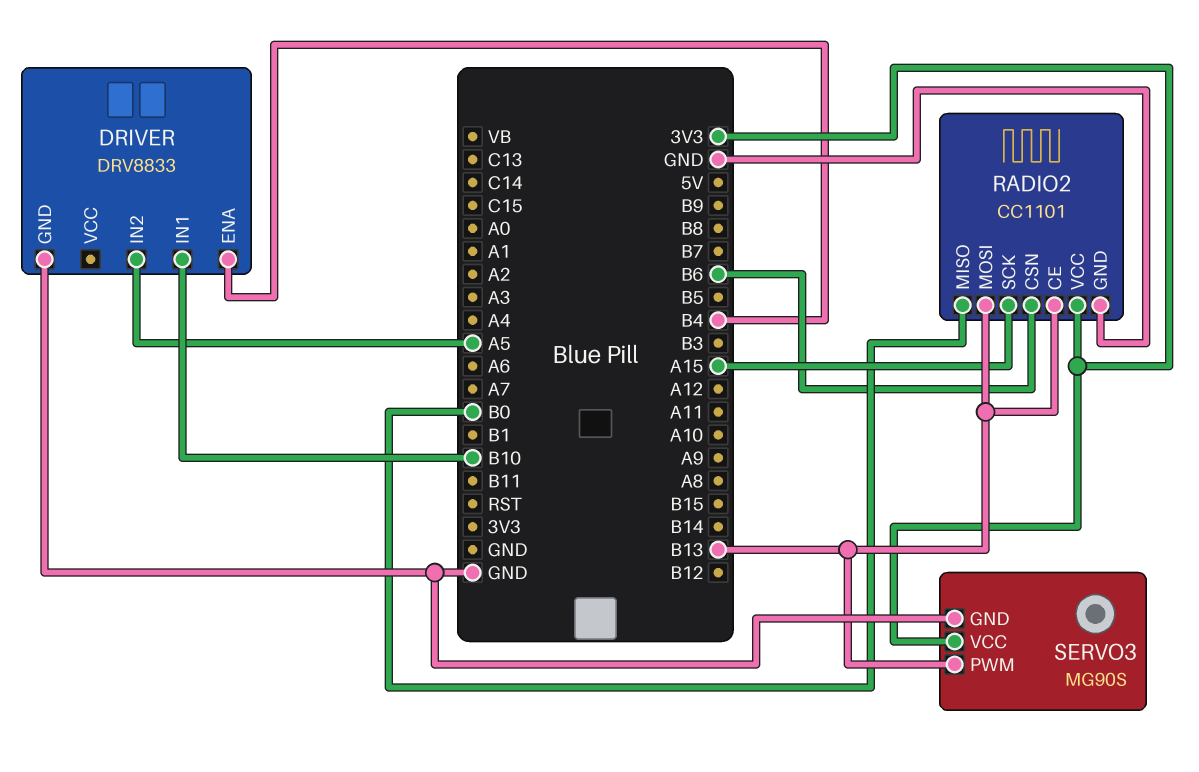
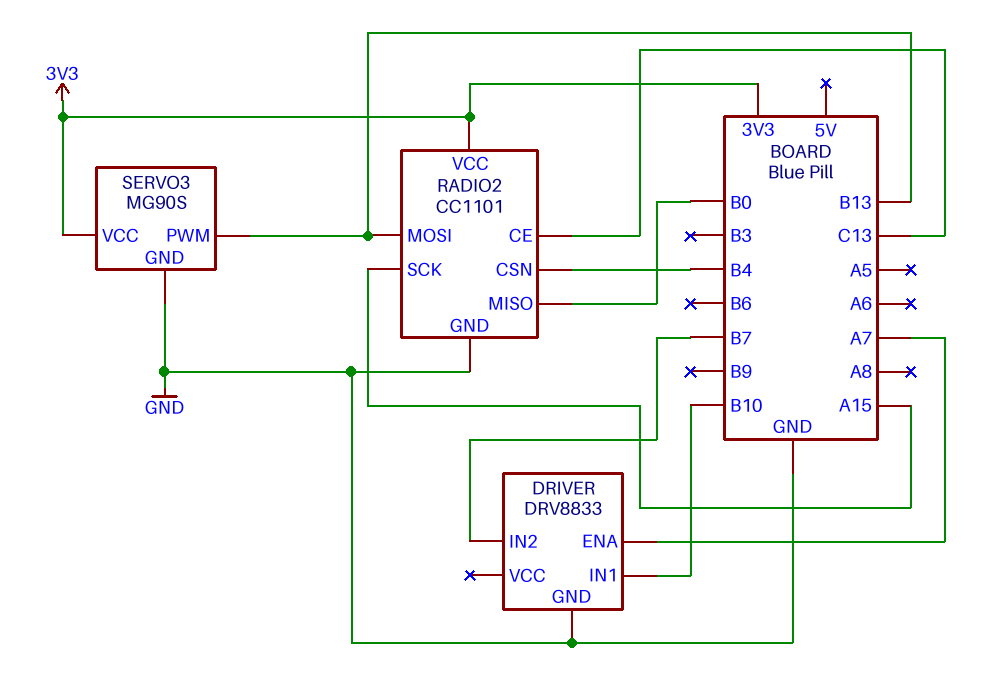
DRIVER pin ENA: B4 -> A7
DRIVER pin IN2: A5 -> B7
RADIO2 pin CE: B13 -> C13
RADIO2 pin CSN: B6 -> B4

